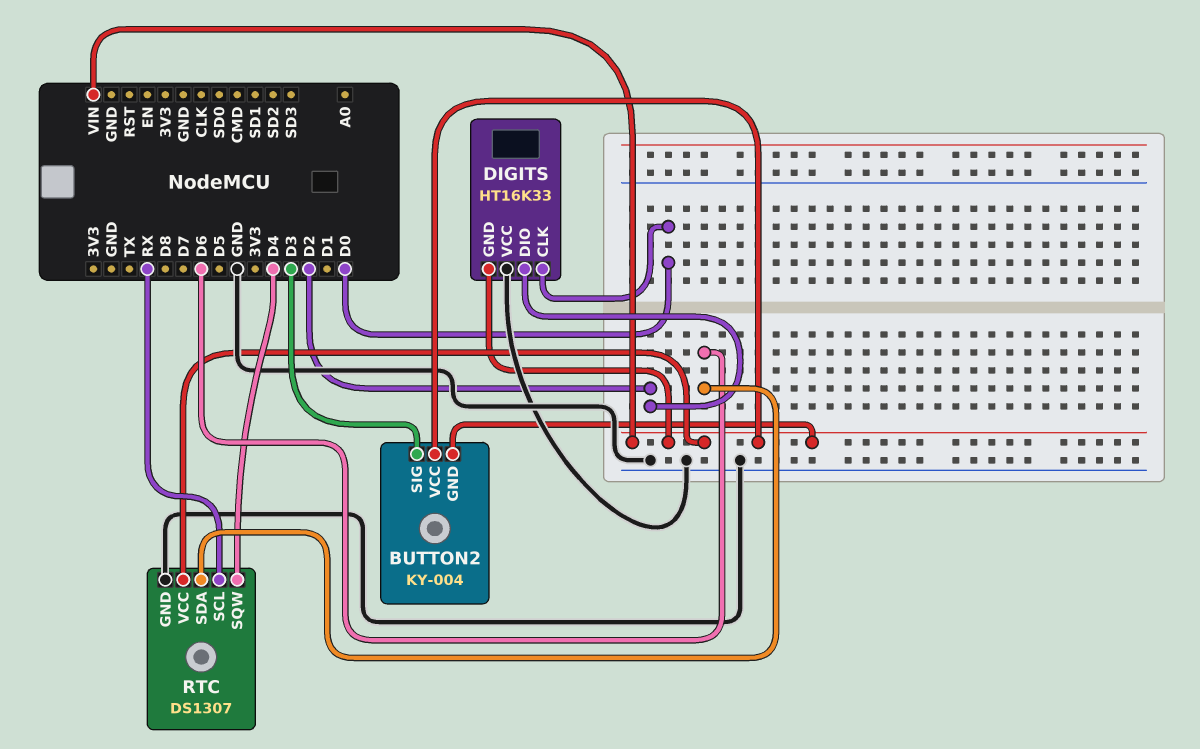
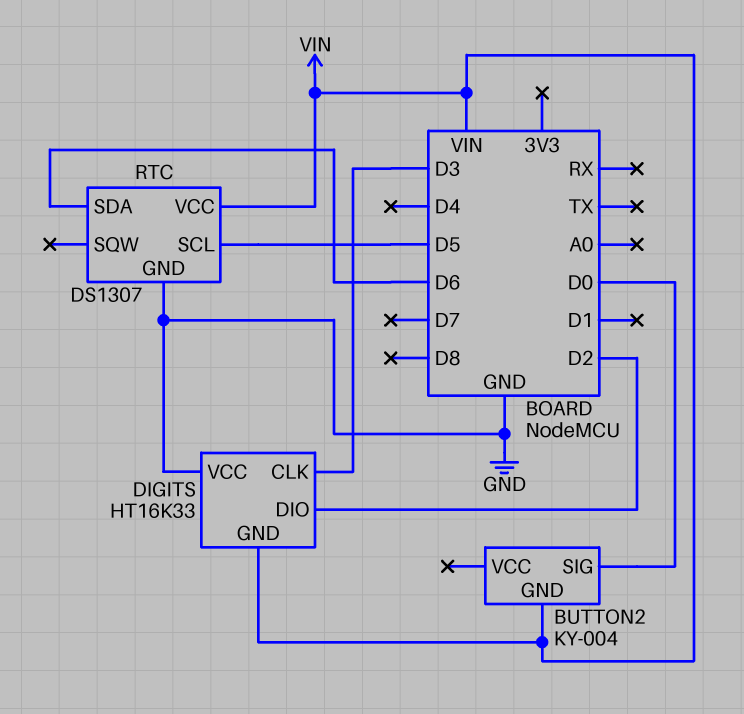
BUTTON2 pin SIG: D3 -> D0
BUTTON2 pin VCC: VIN -> none
DIGITS pin CLK: D0 -> D3
RTC pin SCL: RX -> D5
RTC pin SQW: D4 -> none

